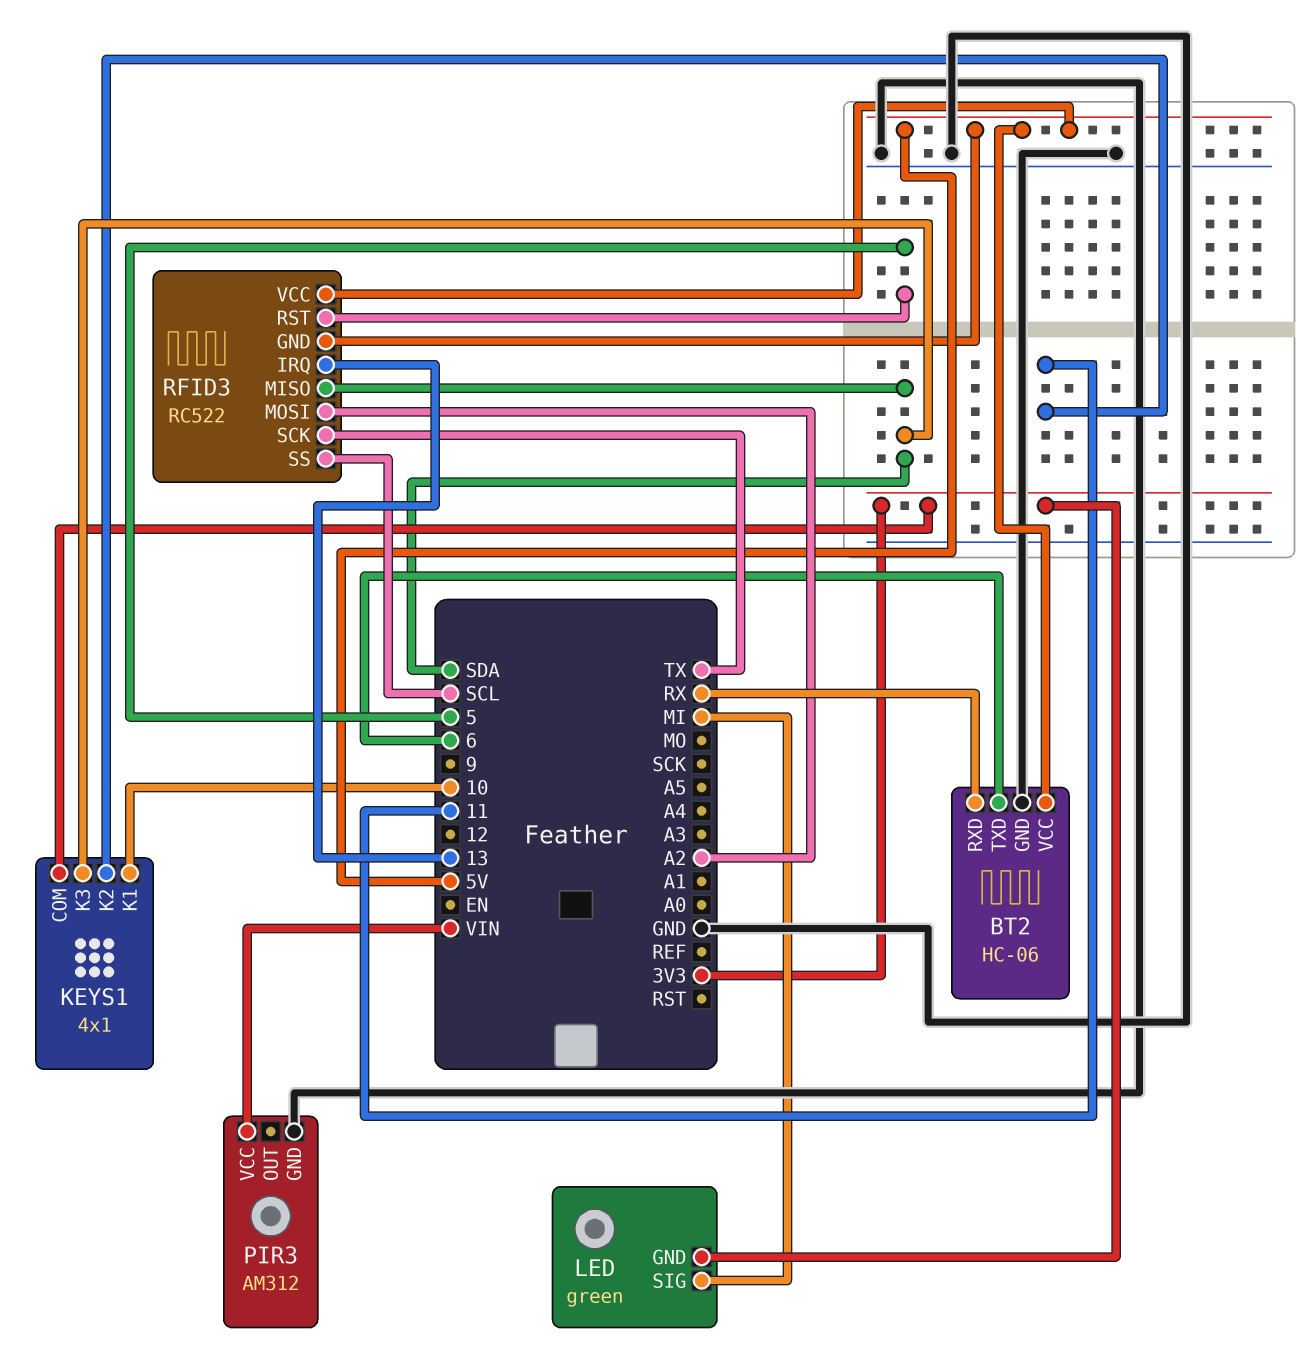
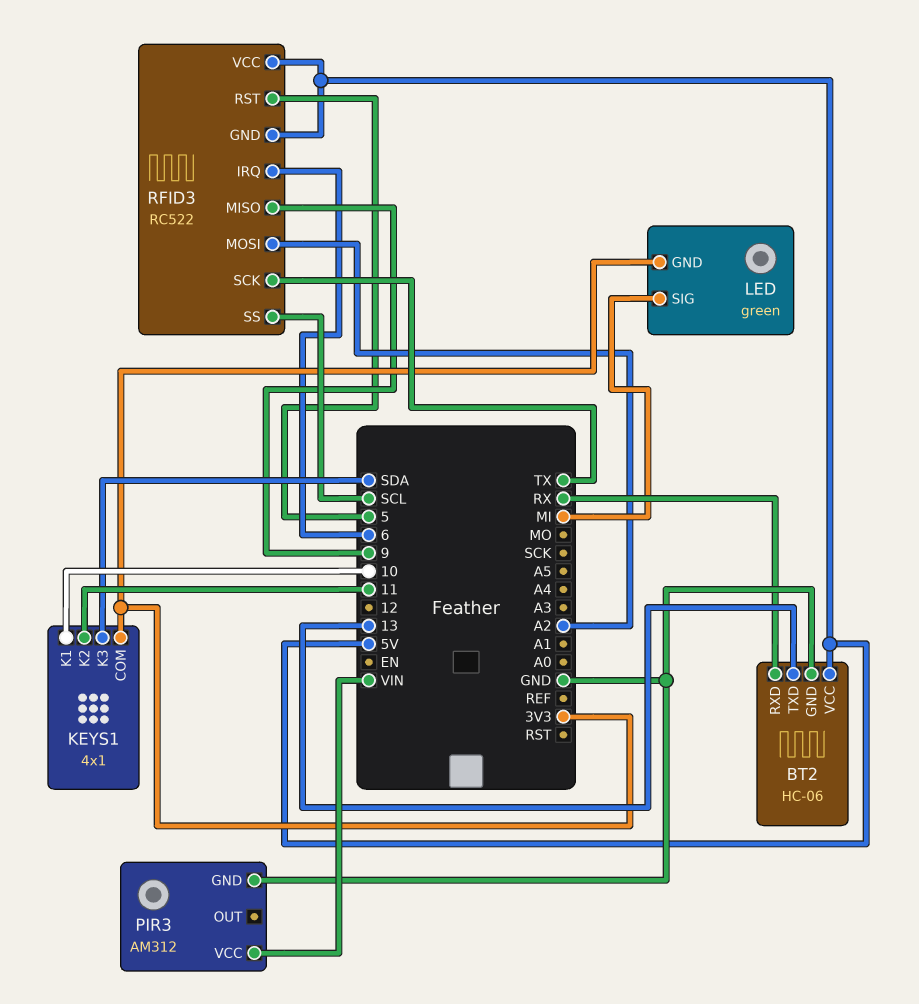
BT2 pin TXD: 6 -> 13
RFID3 pin IRQ: 13 -> 6
RFID3 pin MISO: SDA -> 9

